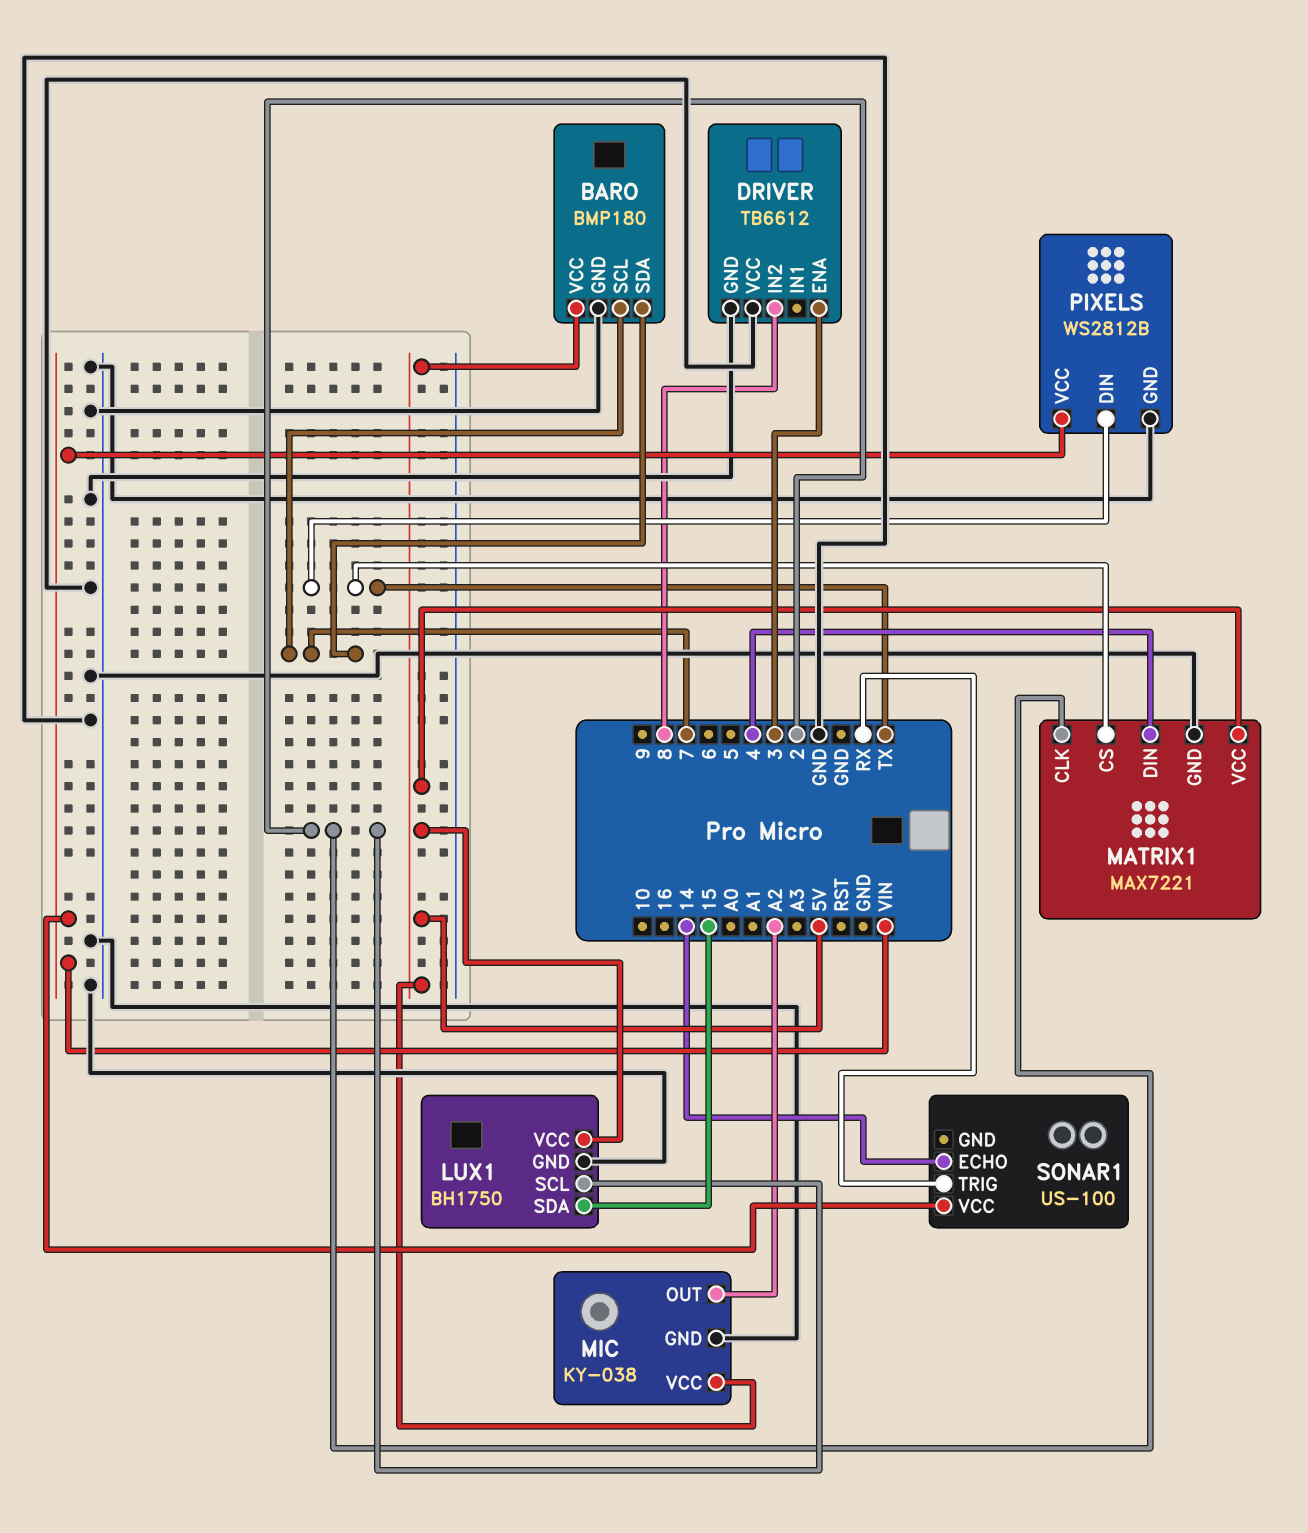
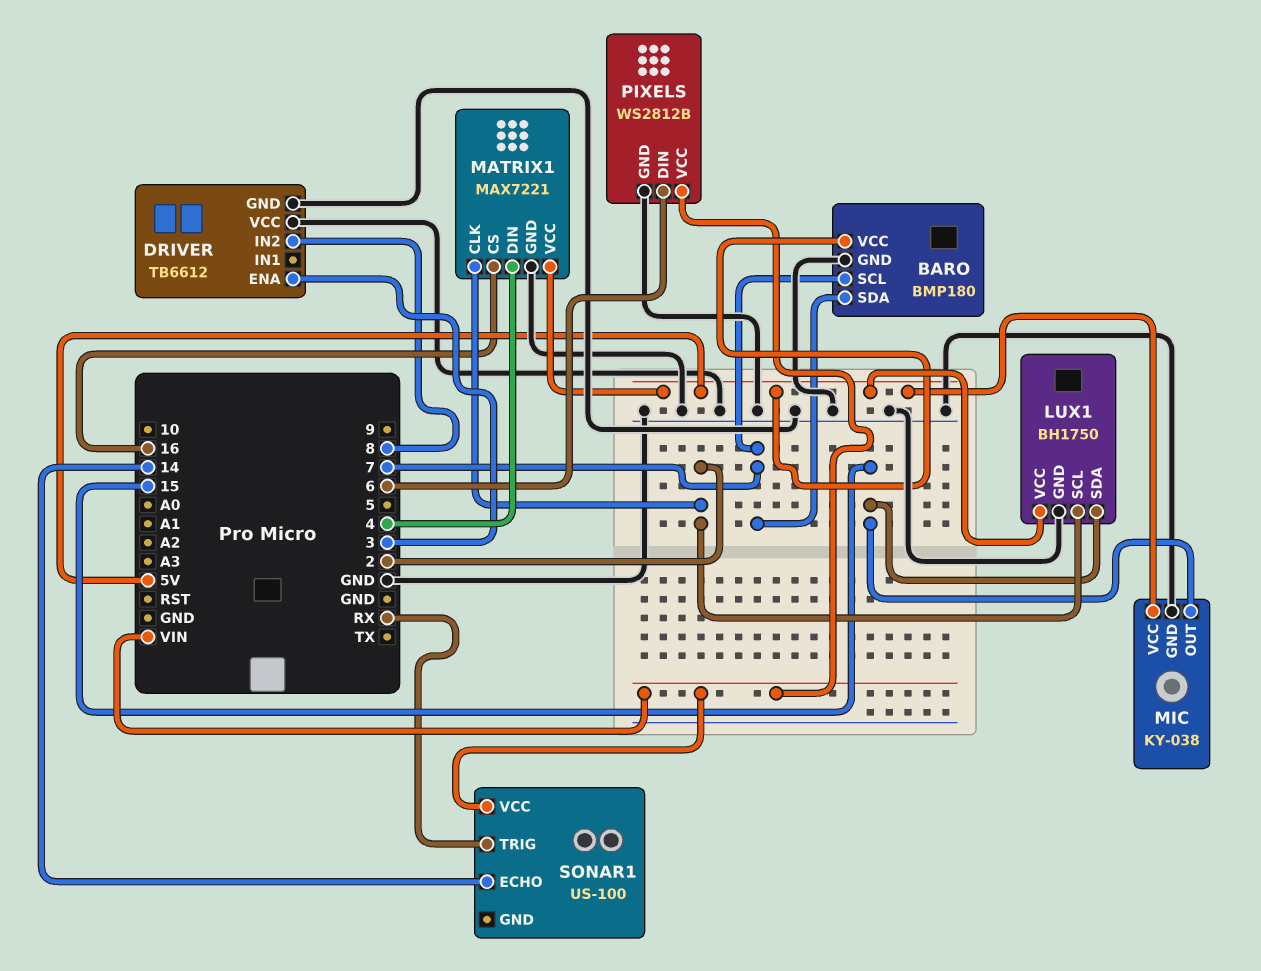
MATRIX1 pin CS: TX -> 16
MIC pin OUT: A2 -> 15
PIXELS pin DIN: TX -> 6

